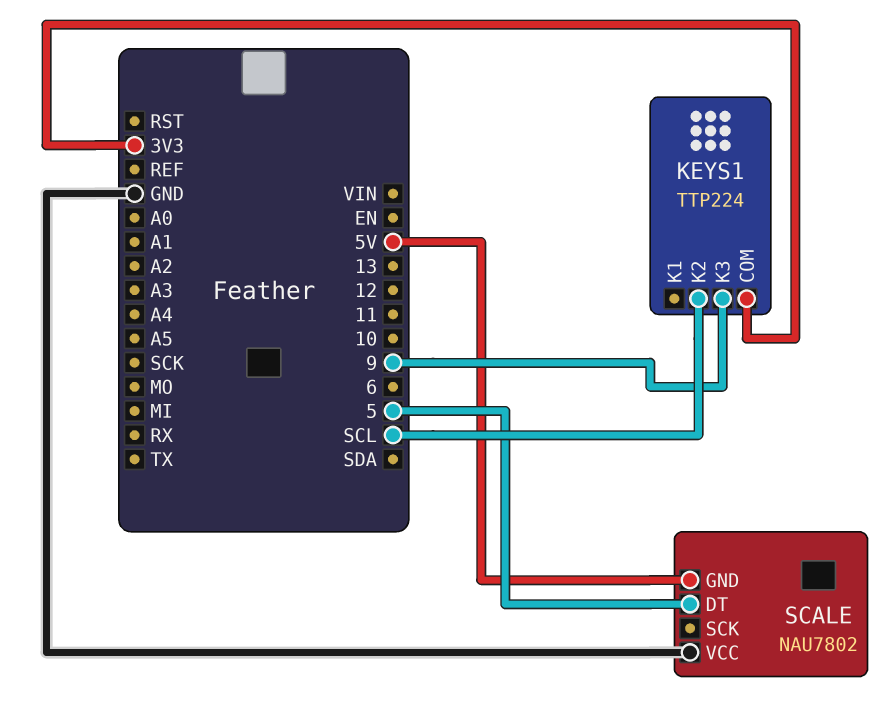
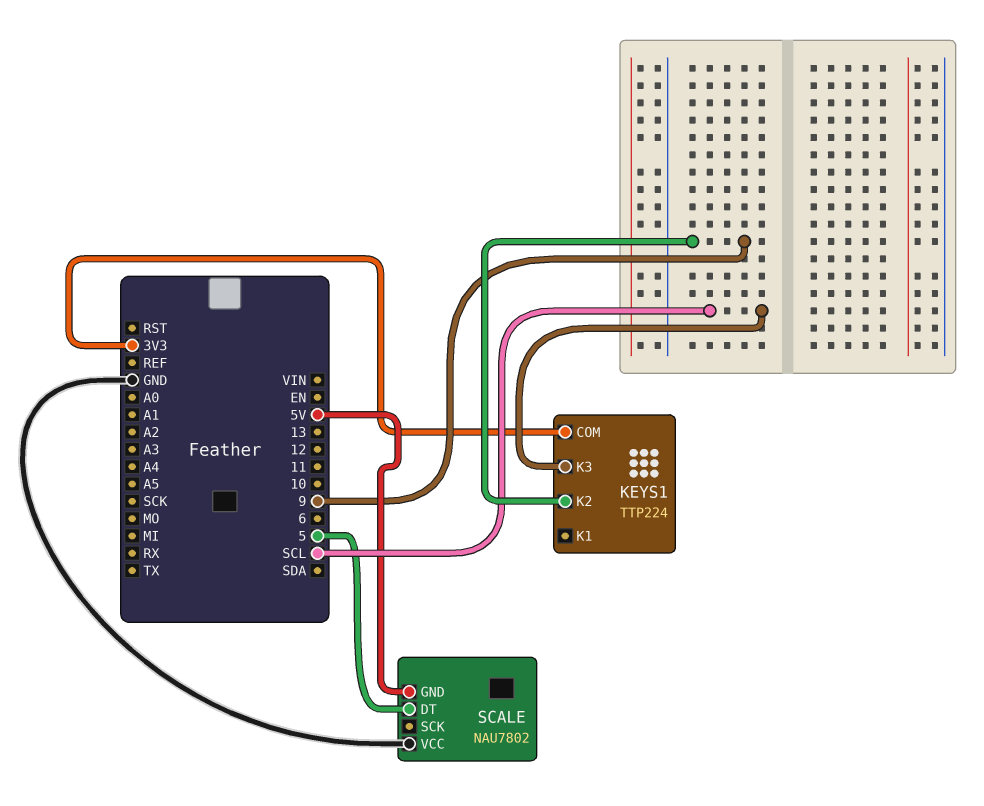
KEYS1 pin K2: SCL -> 9
KEYS1 pin K3: 9 -> SCL

